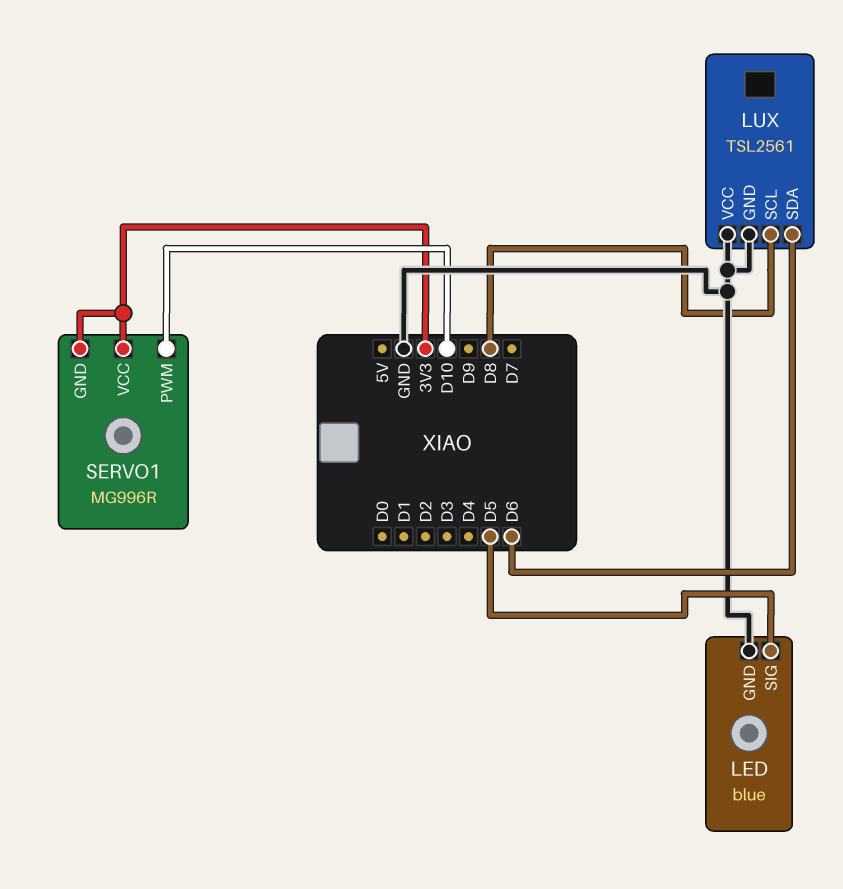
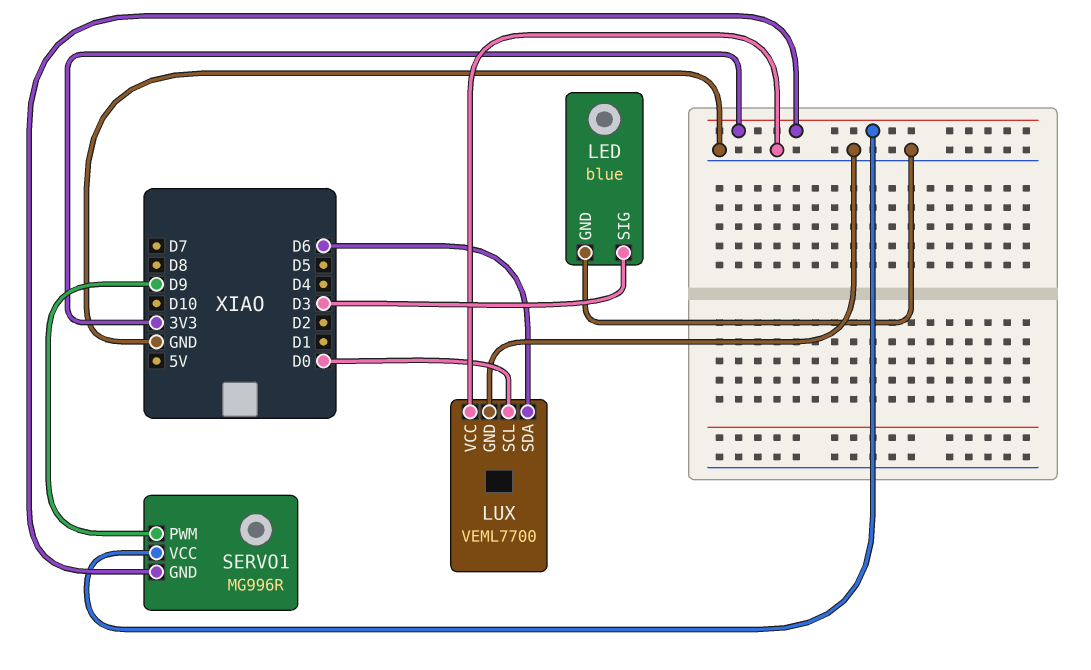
LED pin SIG: D5 -> D3
LUX: TSL2561 -> VEML7700
LUX pin SCL: D8 -> D0
SERVO1 pin PWM: D10 -> D9

